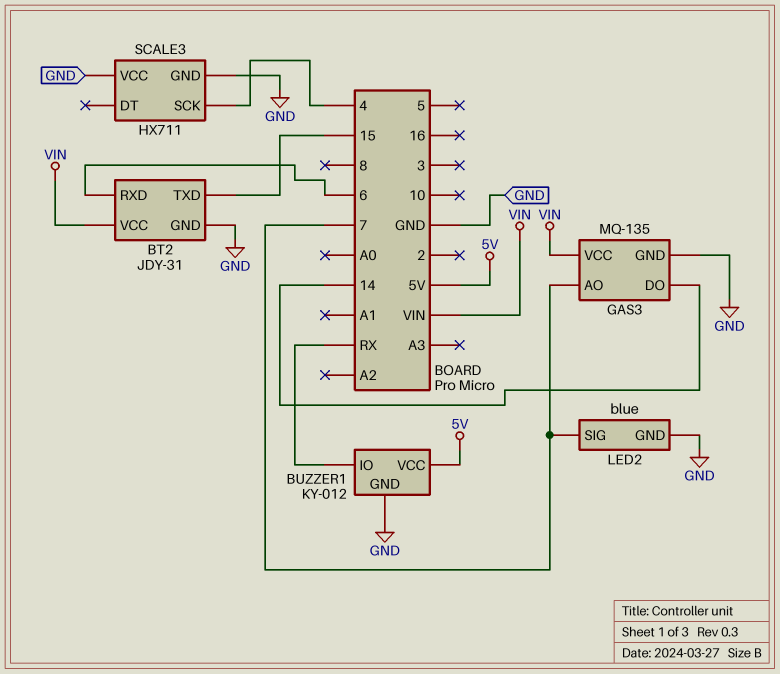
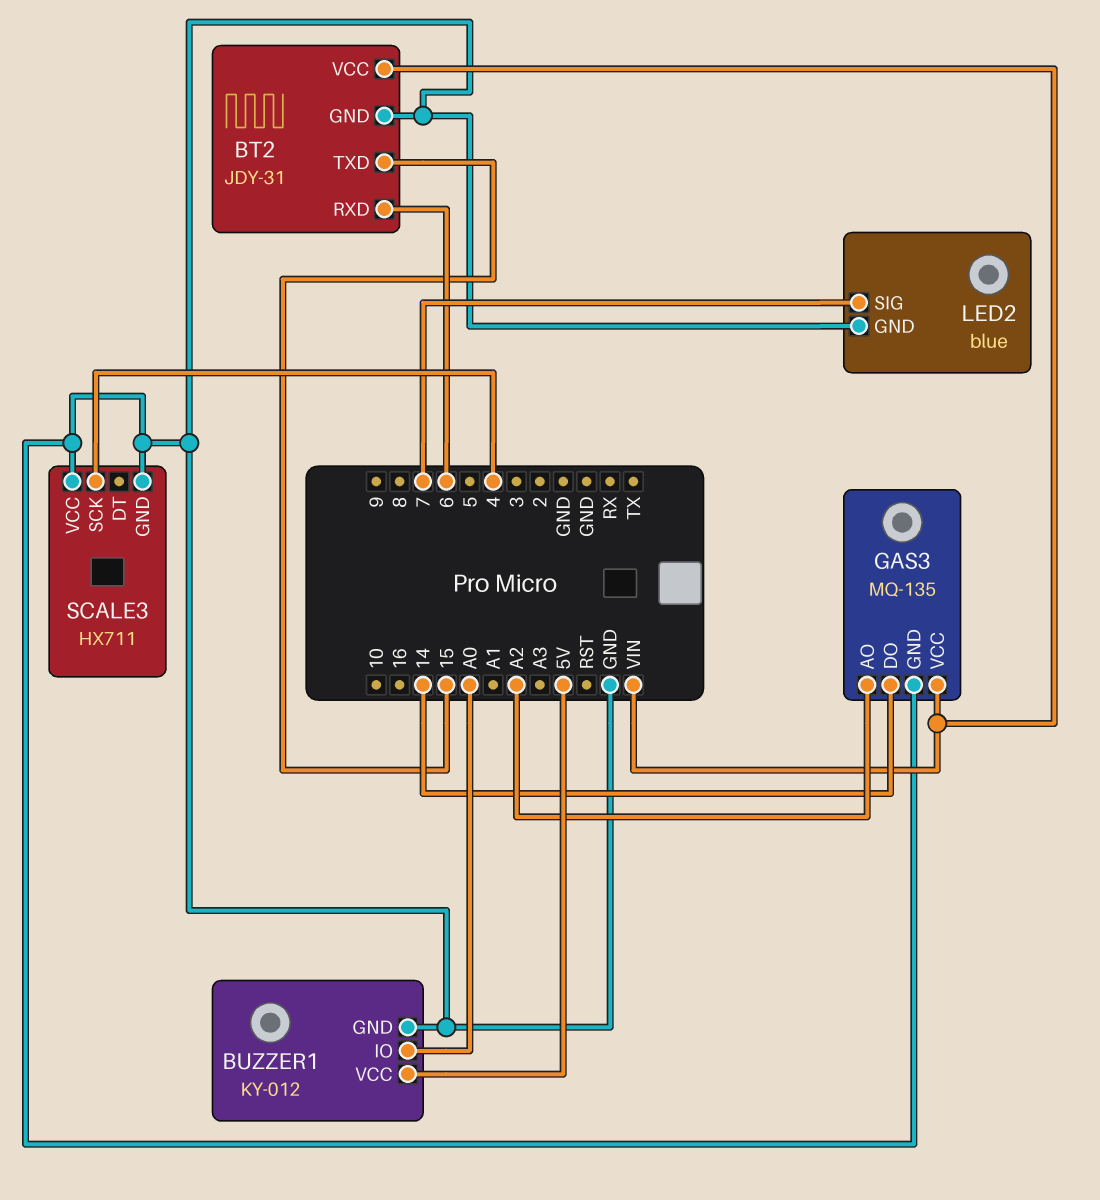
BUZZER1 pin IO: RX -> A0
GAS3 pin AO: 7 -> A2

